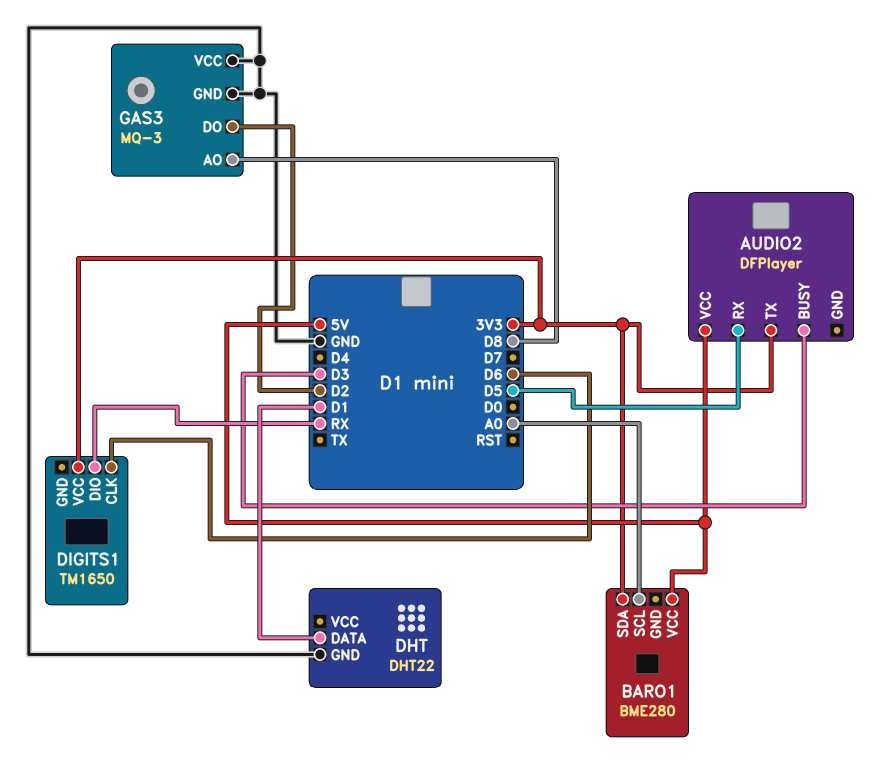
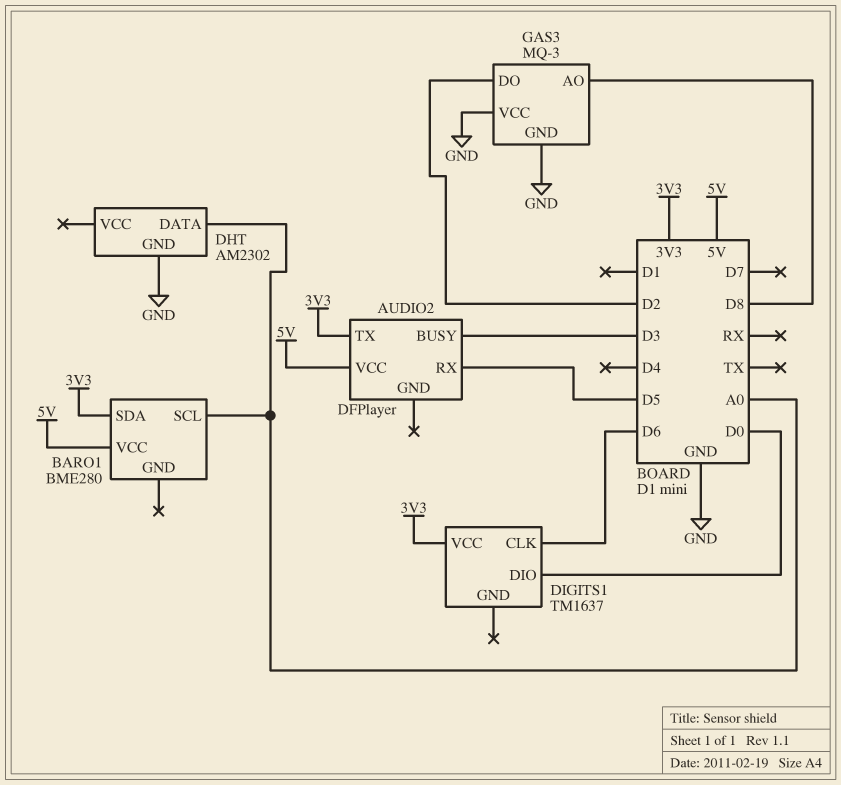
DHT: DHT22 -> AM2302
DHT pin DATA: D1 -> A0
DIGITS1: TM1650 -> TM1637
DIGITS1 pin DIO: RX -> D0

